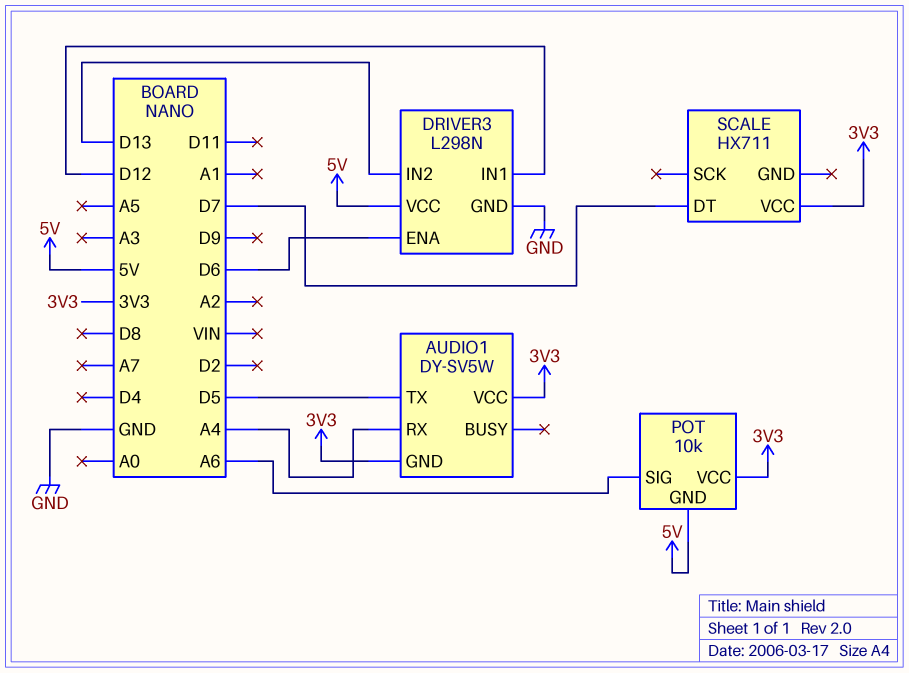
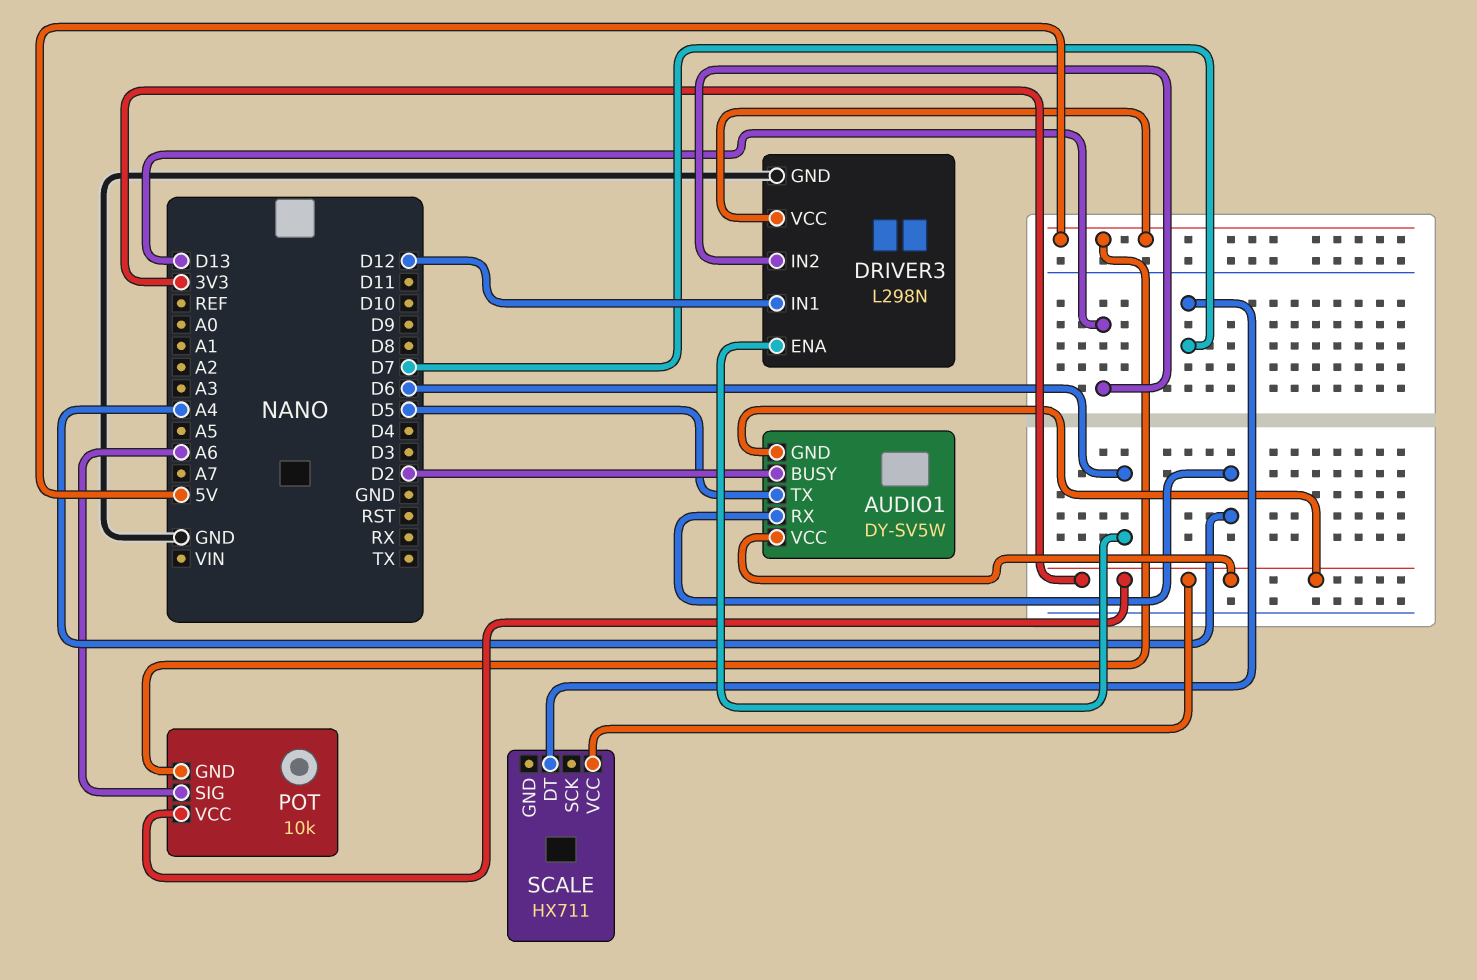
AUDIO1 pin BUSY: none -> D2

